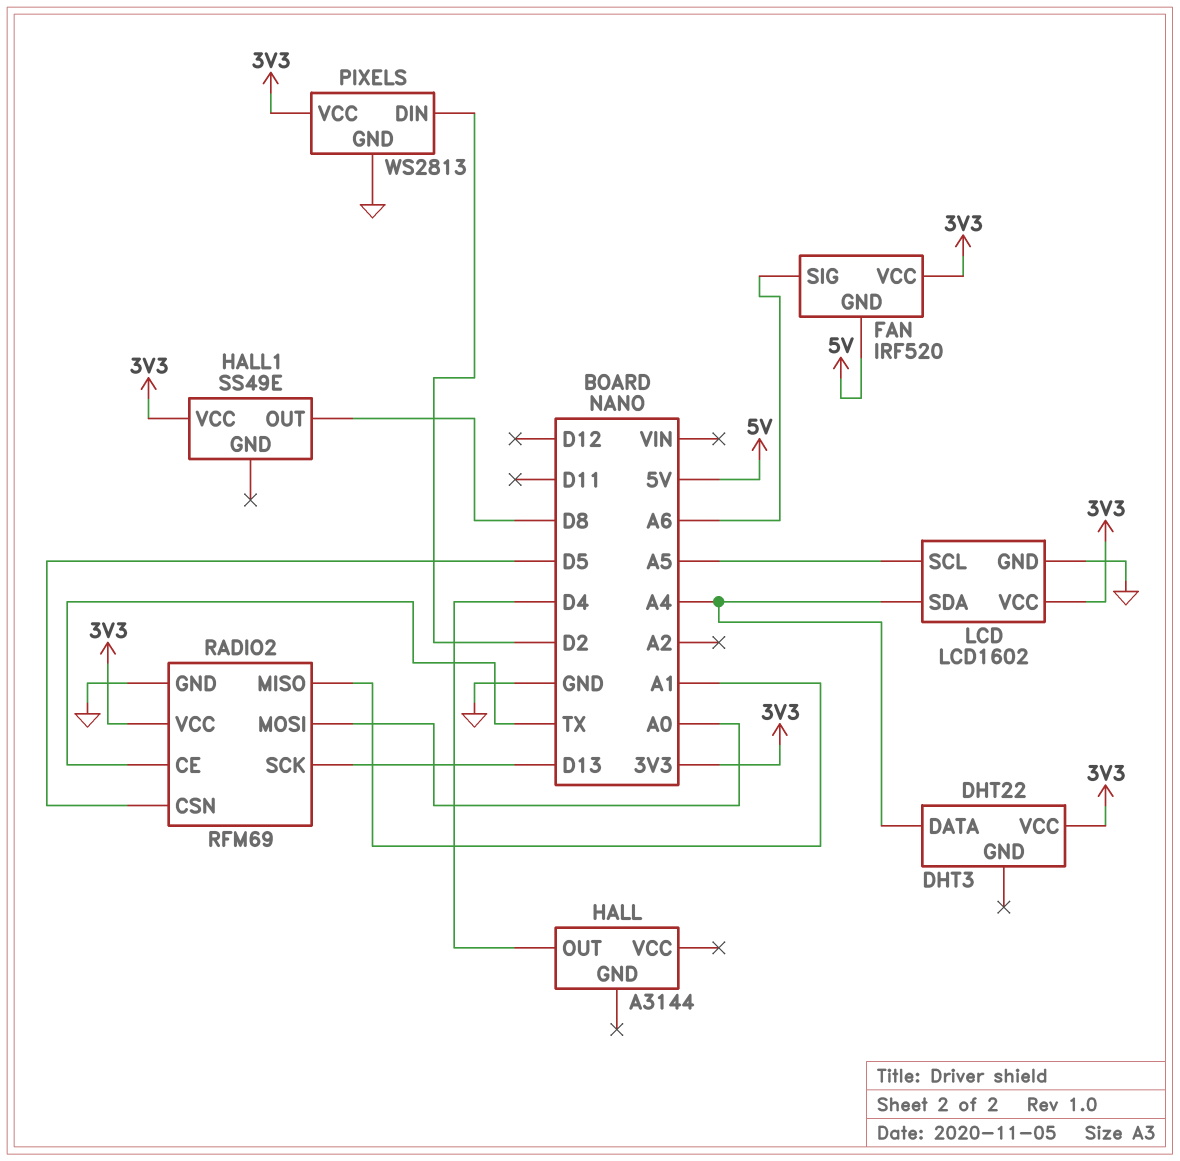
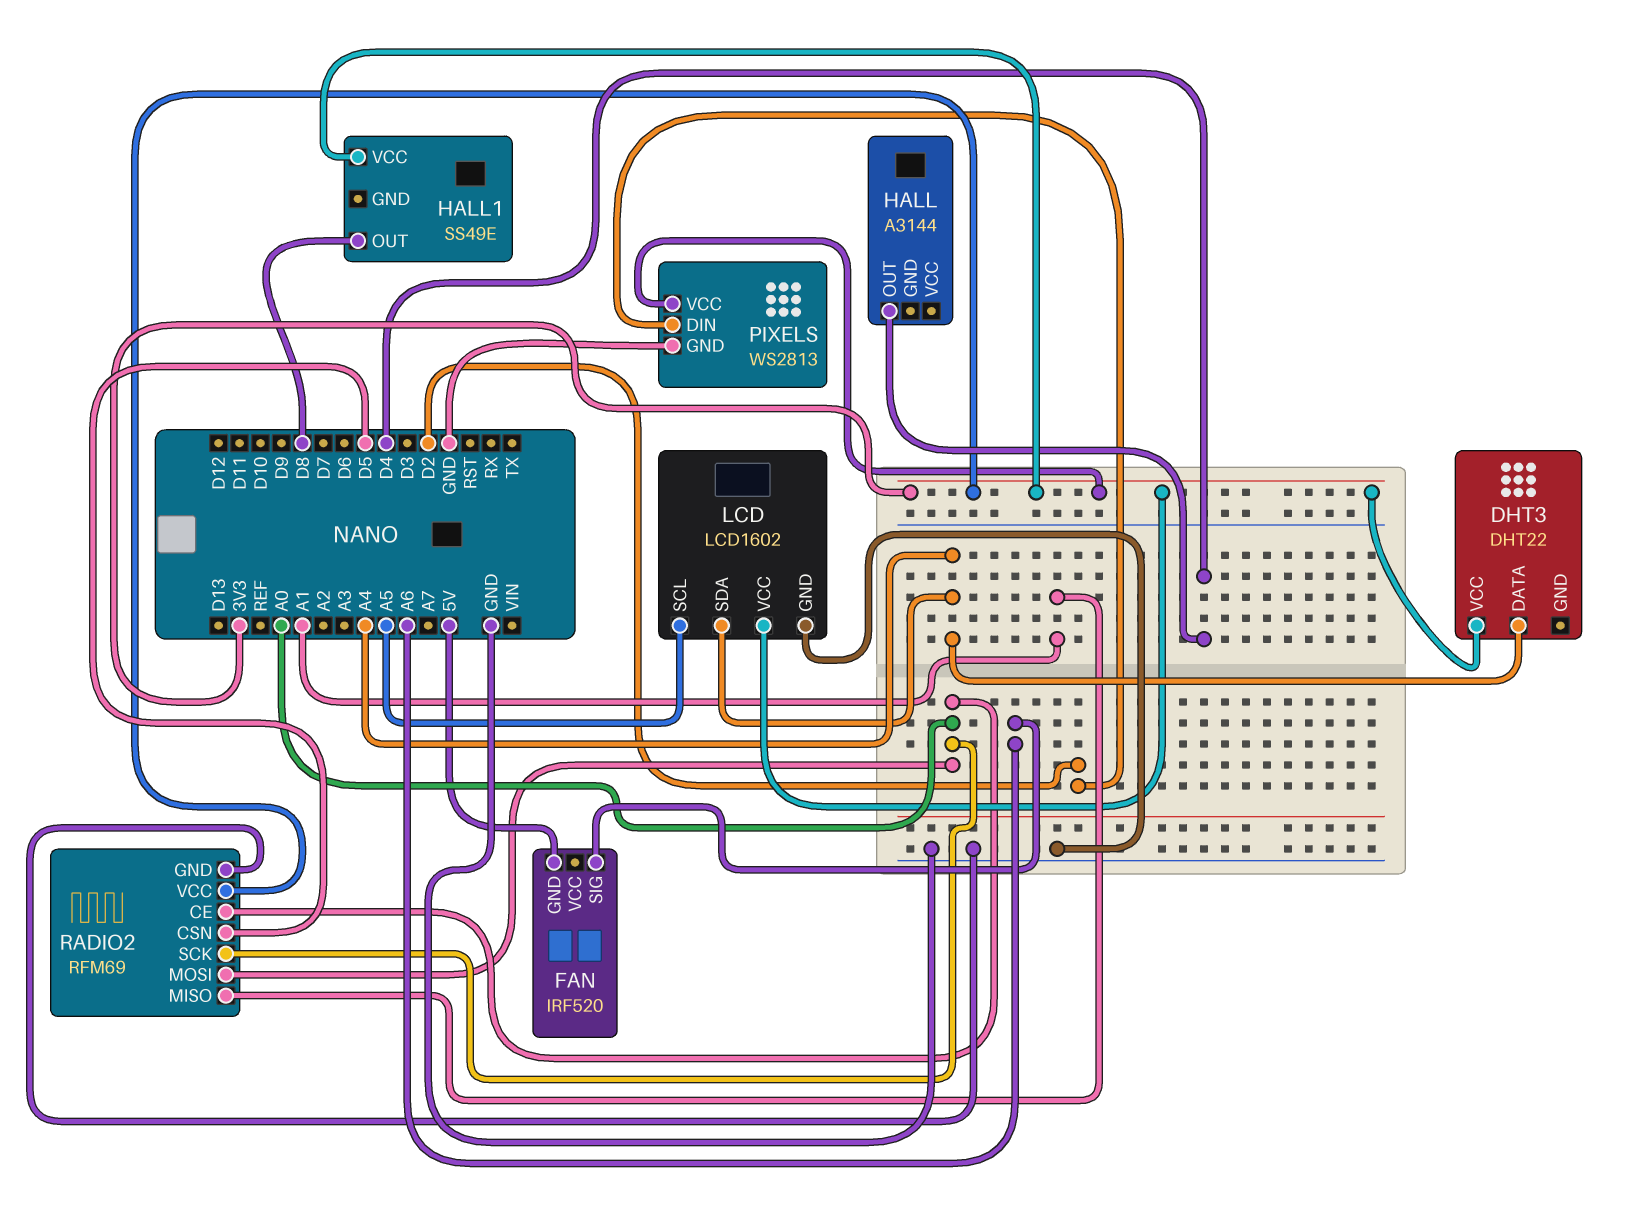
FAN pin VCC: 3V3 -> none
RADIO2 pin CE: TX -> A0
RADIO2 pin SCK: D13 -> A0

